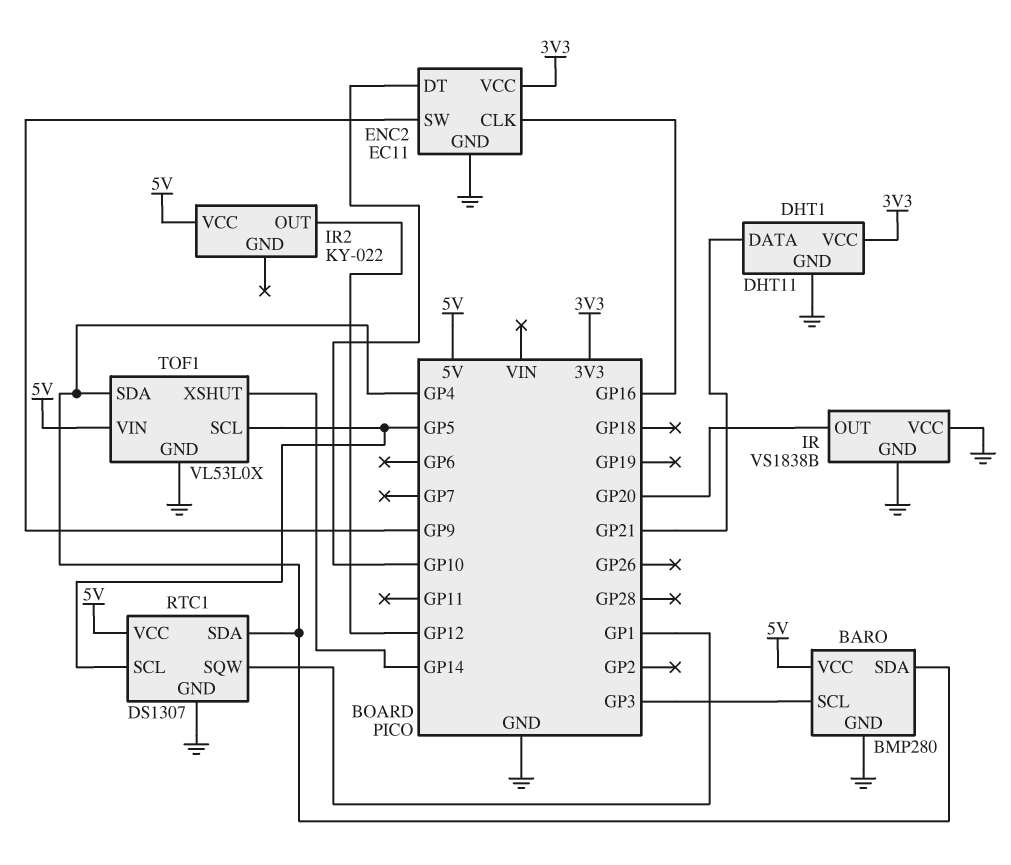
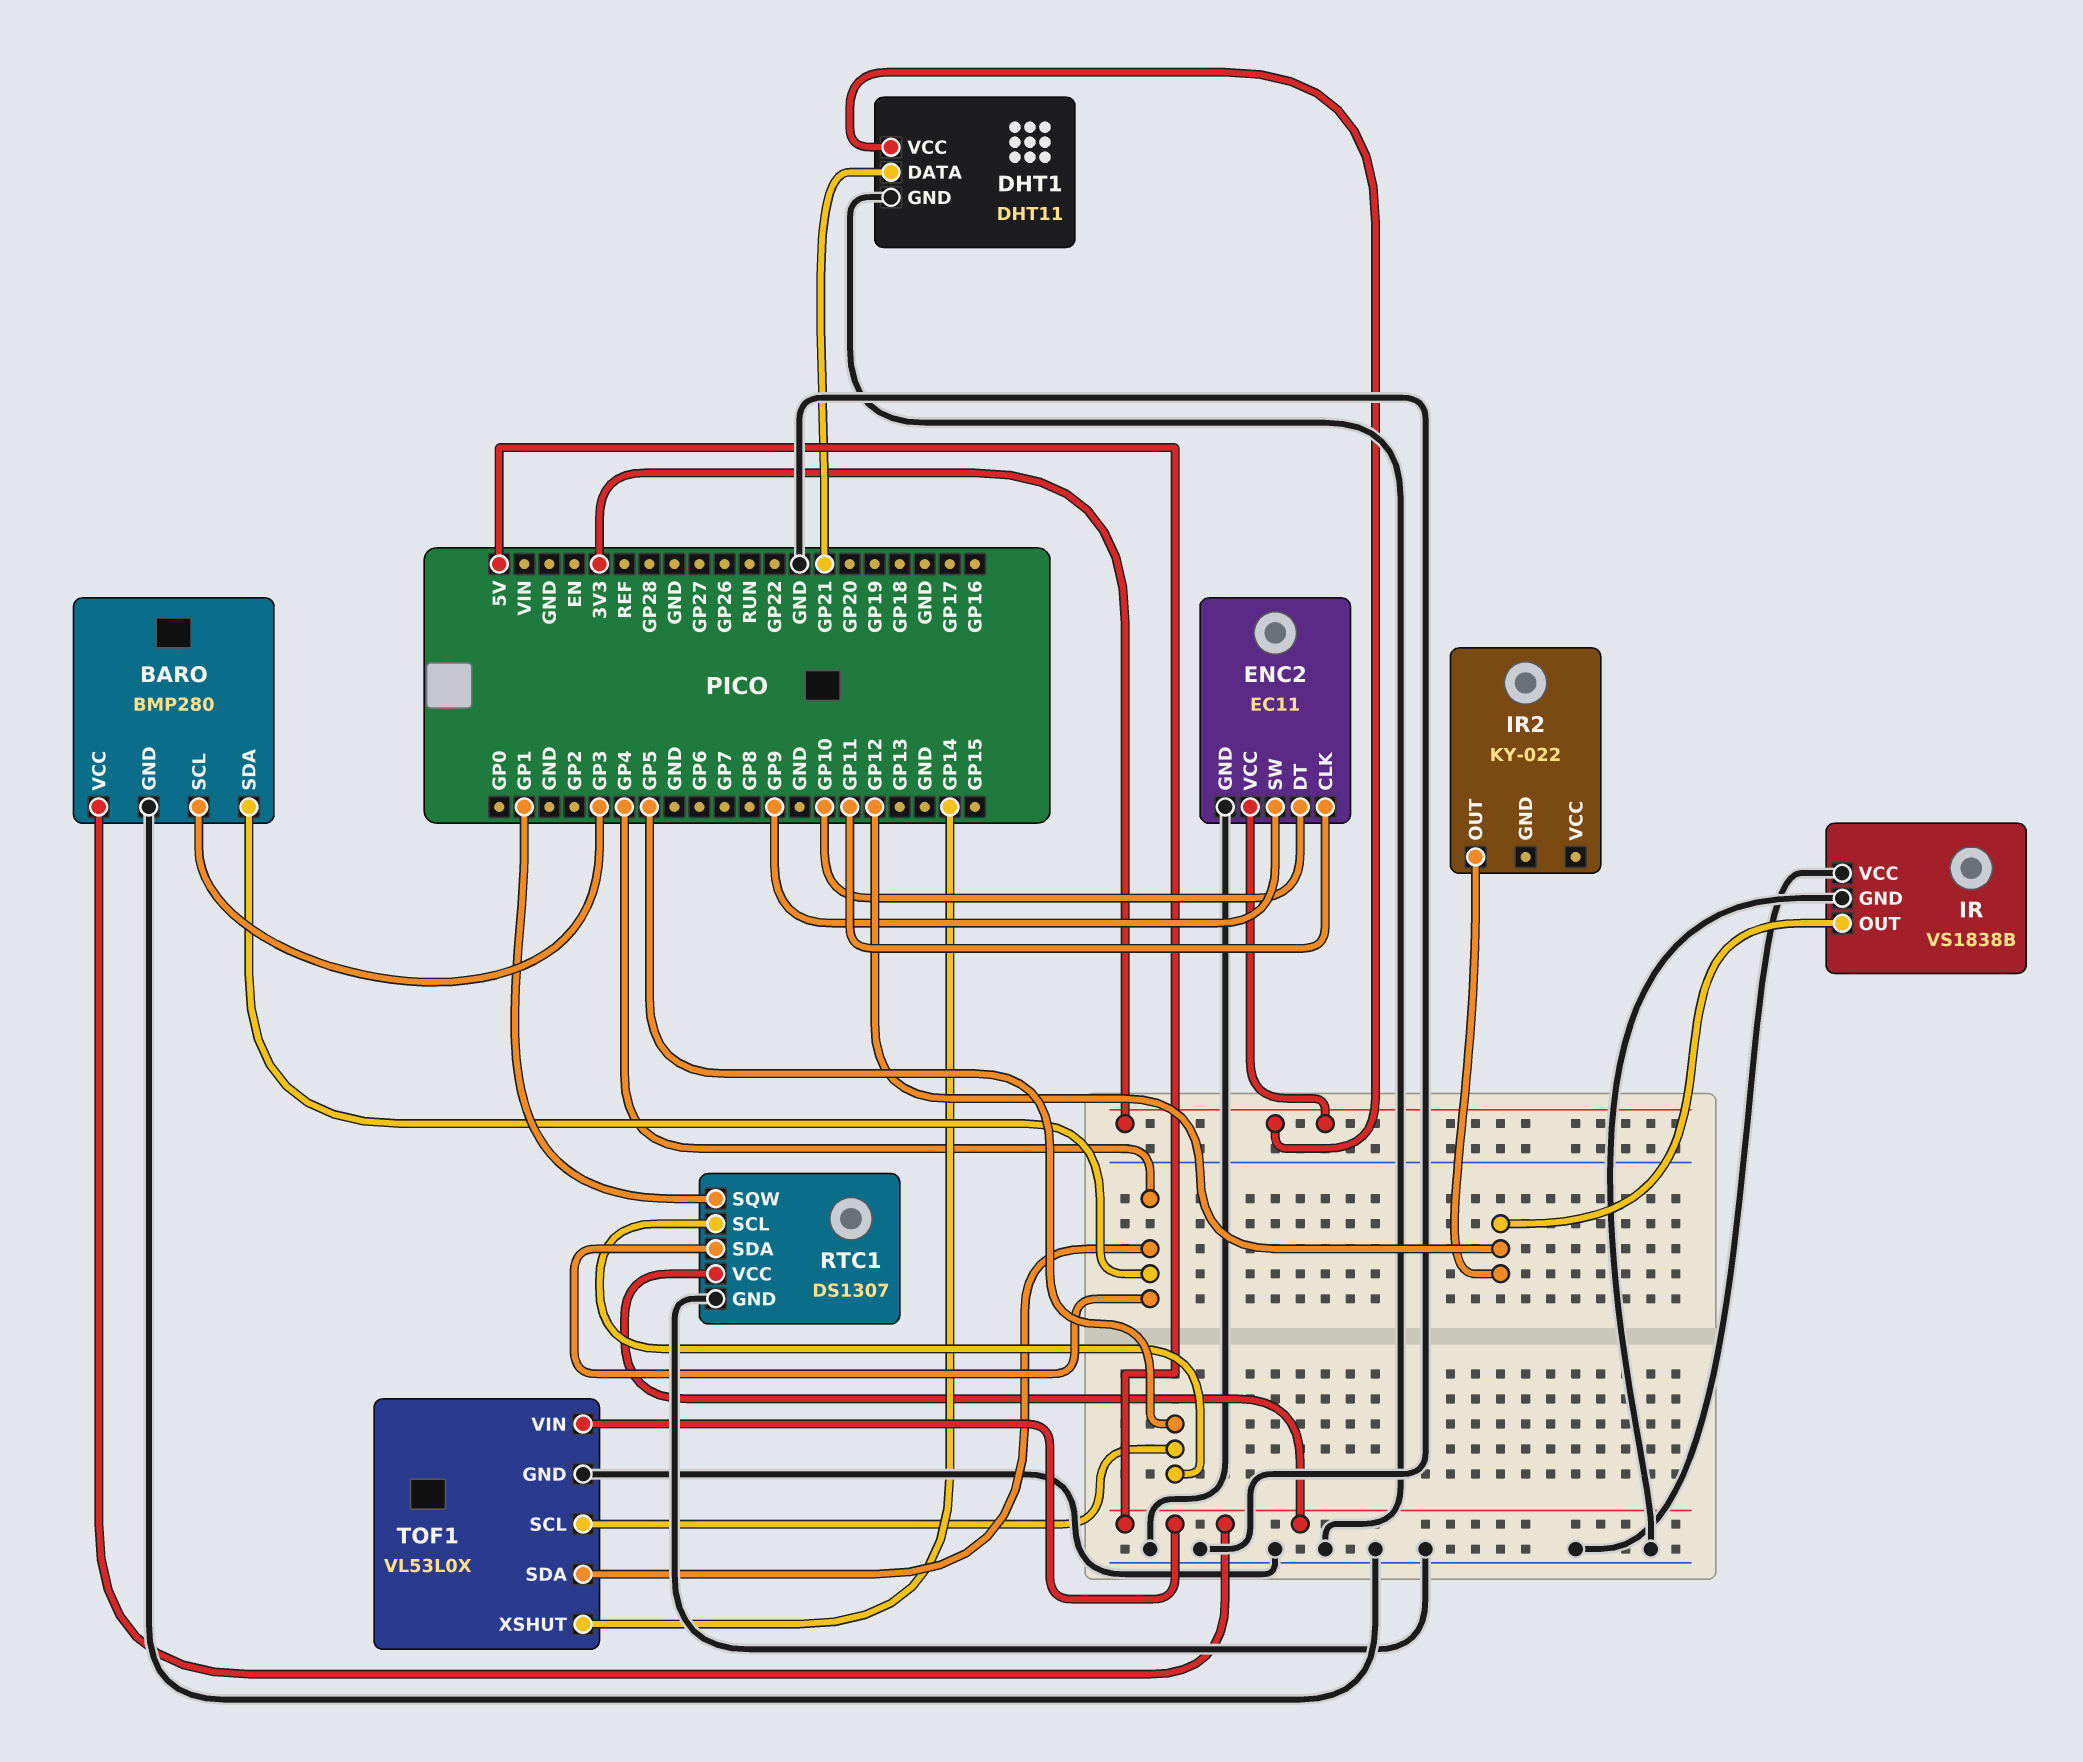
ENC2 pin CLK: GP16 -> GP11
IR pin OUT: GP20 -> GP12
IR2 pin VCC: 5V -> none

